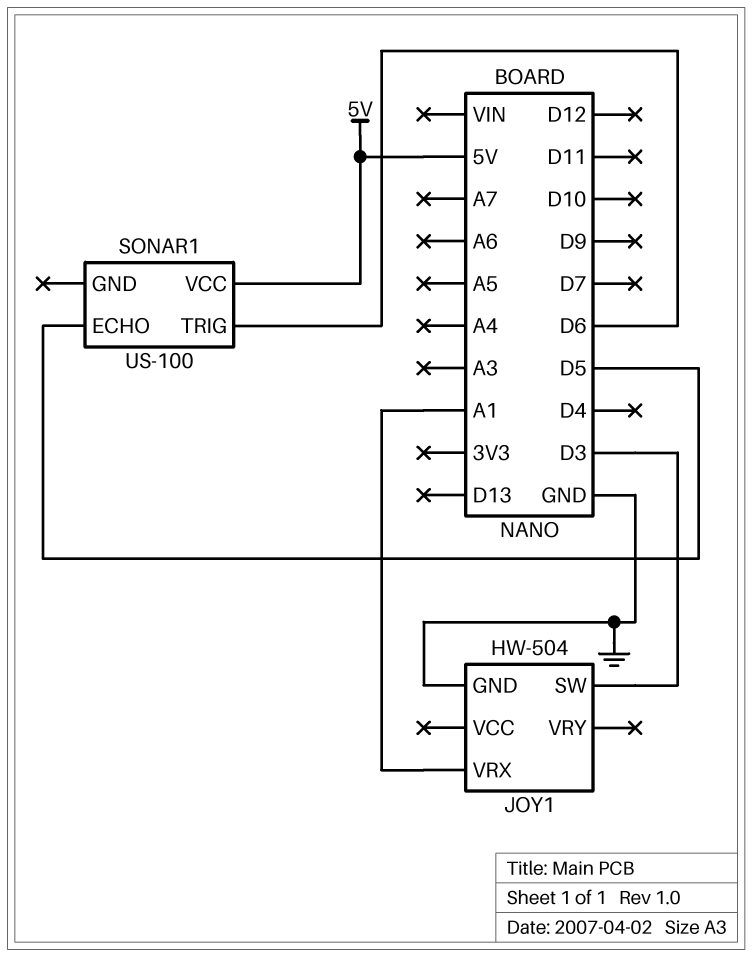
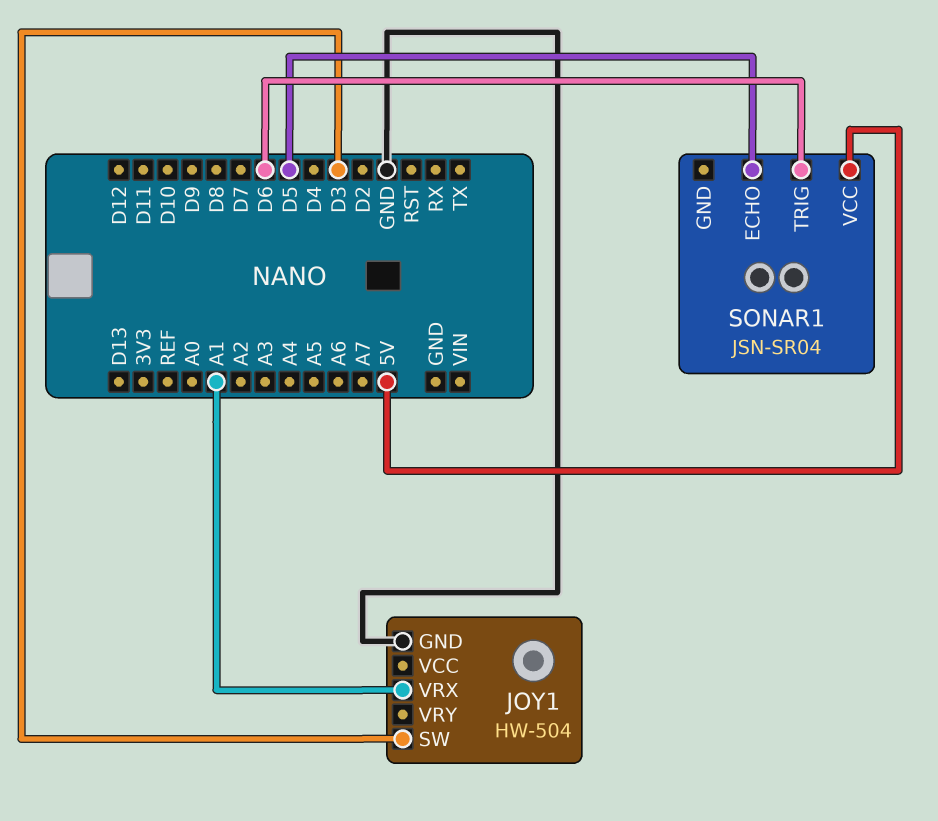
SONAR1: US-100 -> JSN-SR04

